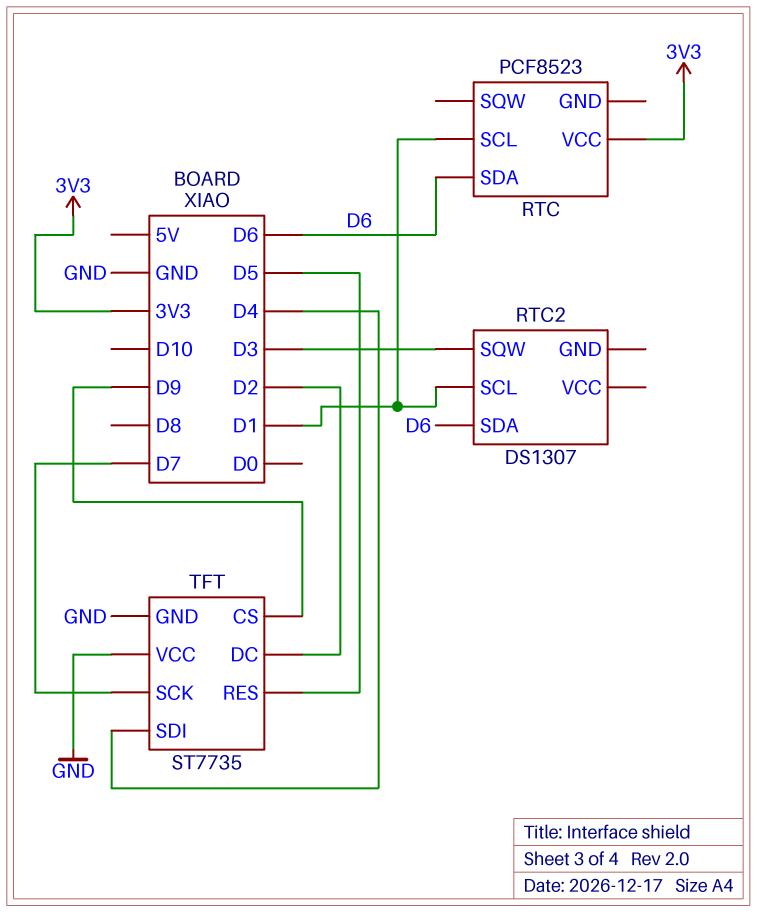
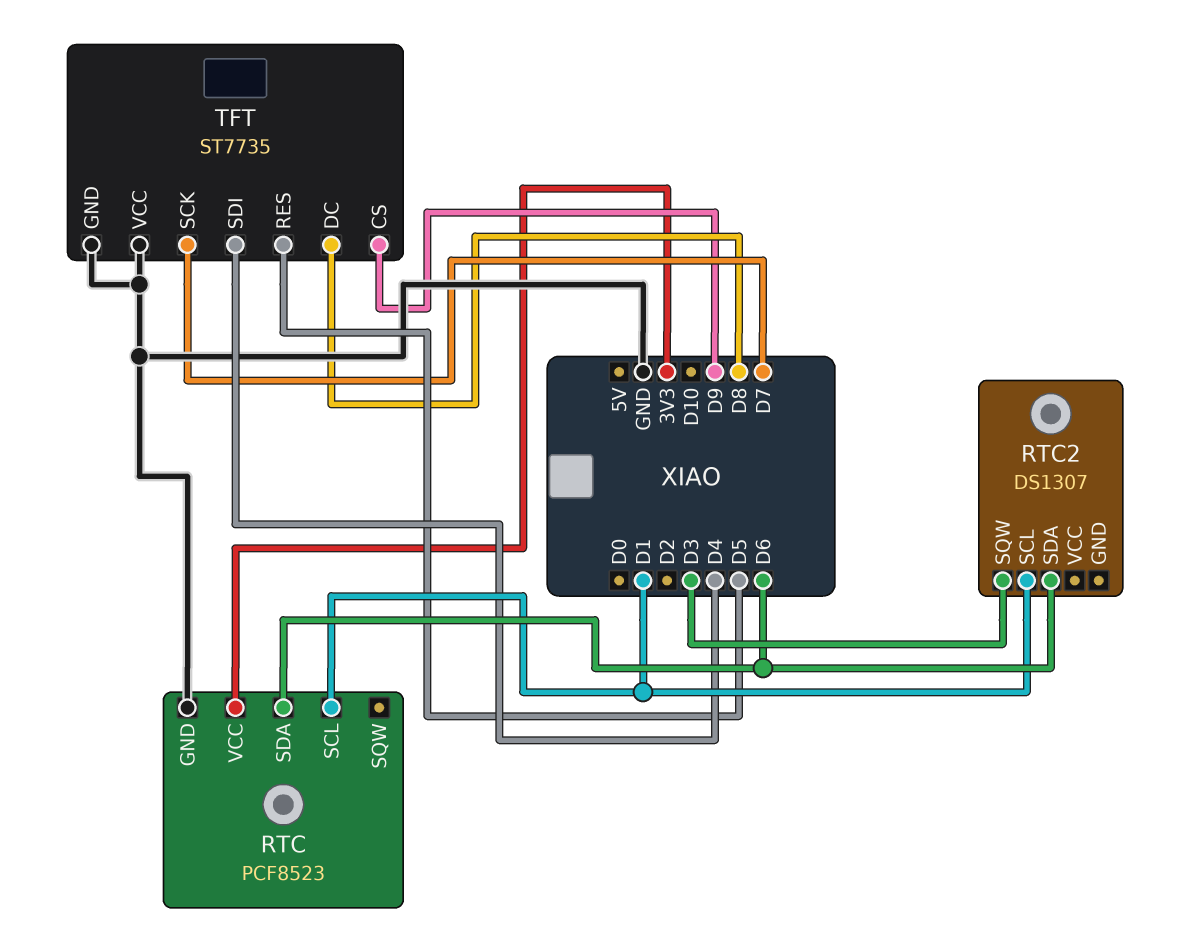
RTC pin GND: none -> GND
TFT pin DC: D2 -> D8

